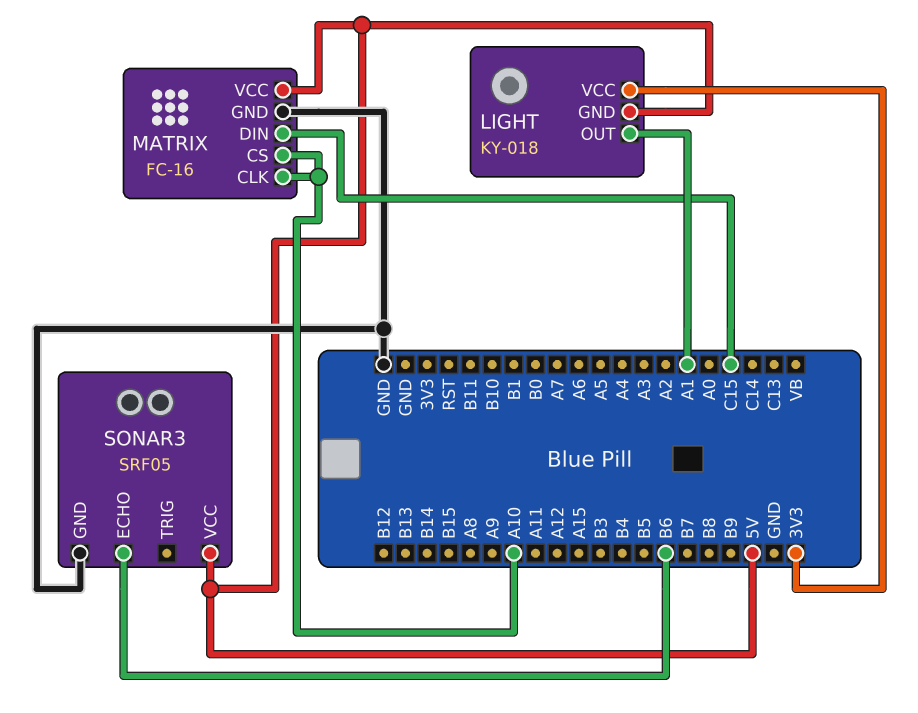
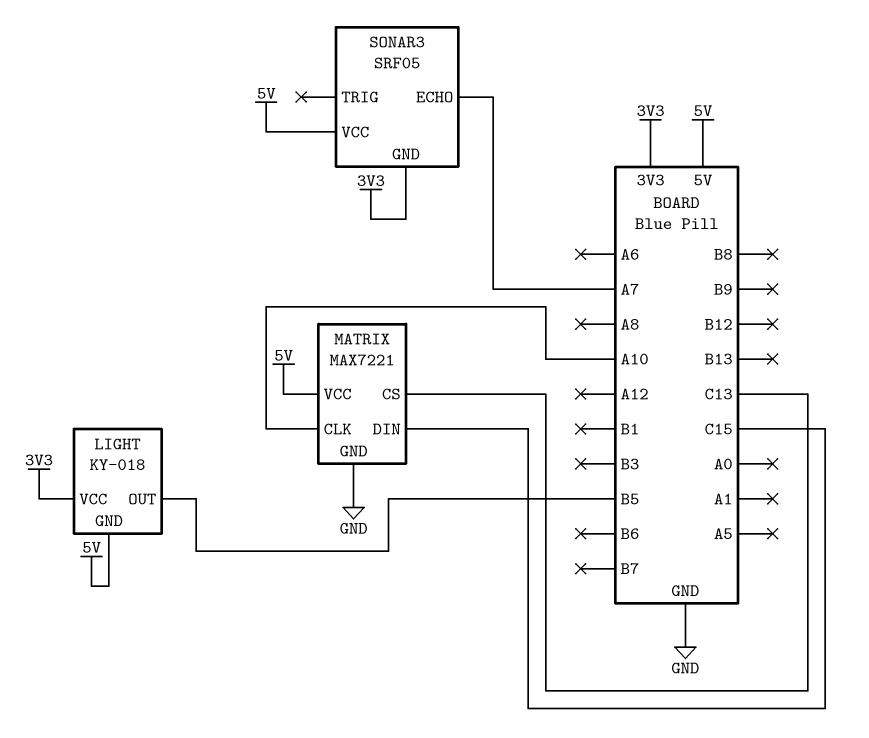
LIGHT pin OUT: A1 -> B5
MATRIX: FC-16 -> MAX7221
MATRIX pin CS: A10 -> C13
SONAR3 pin ECHO: B6 -> A7
SONAR3 pin GND: GND -> 3V3

